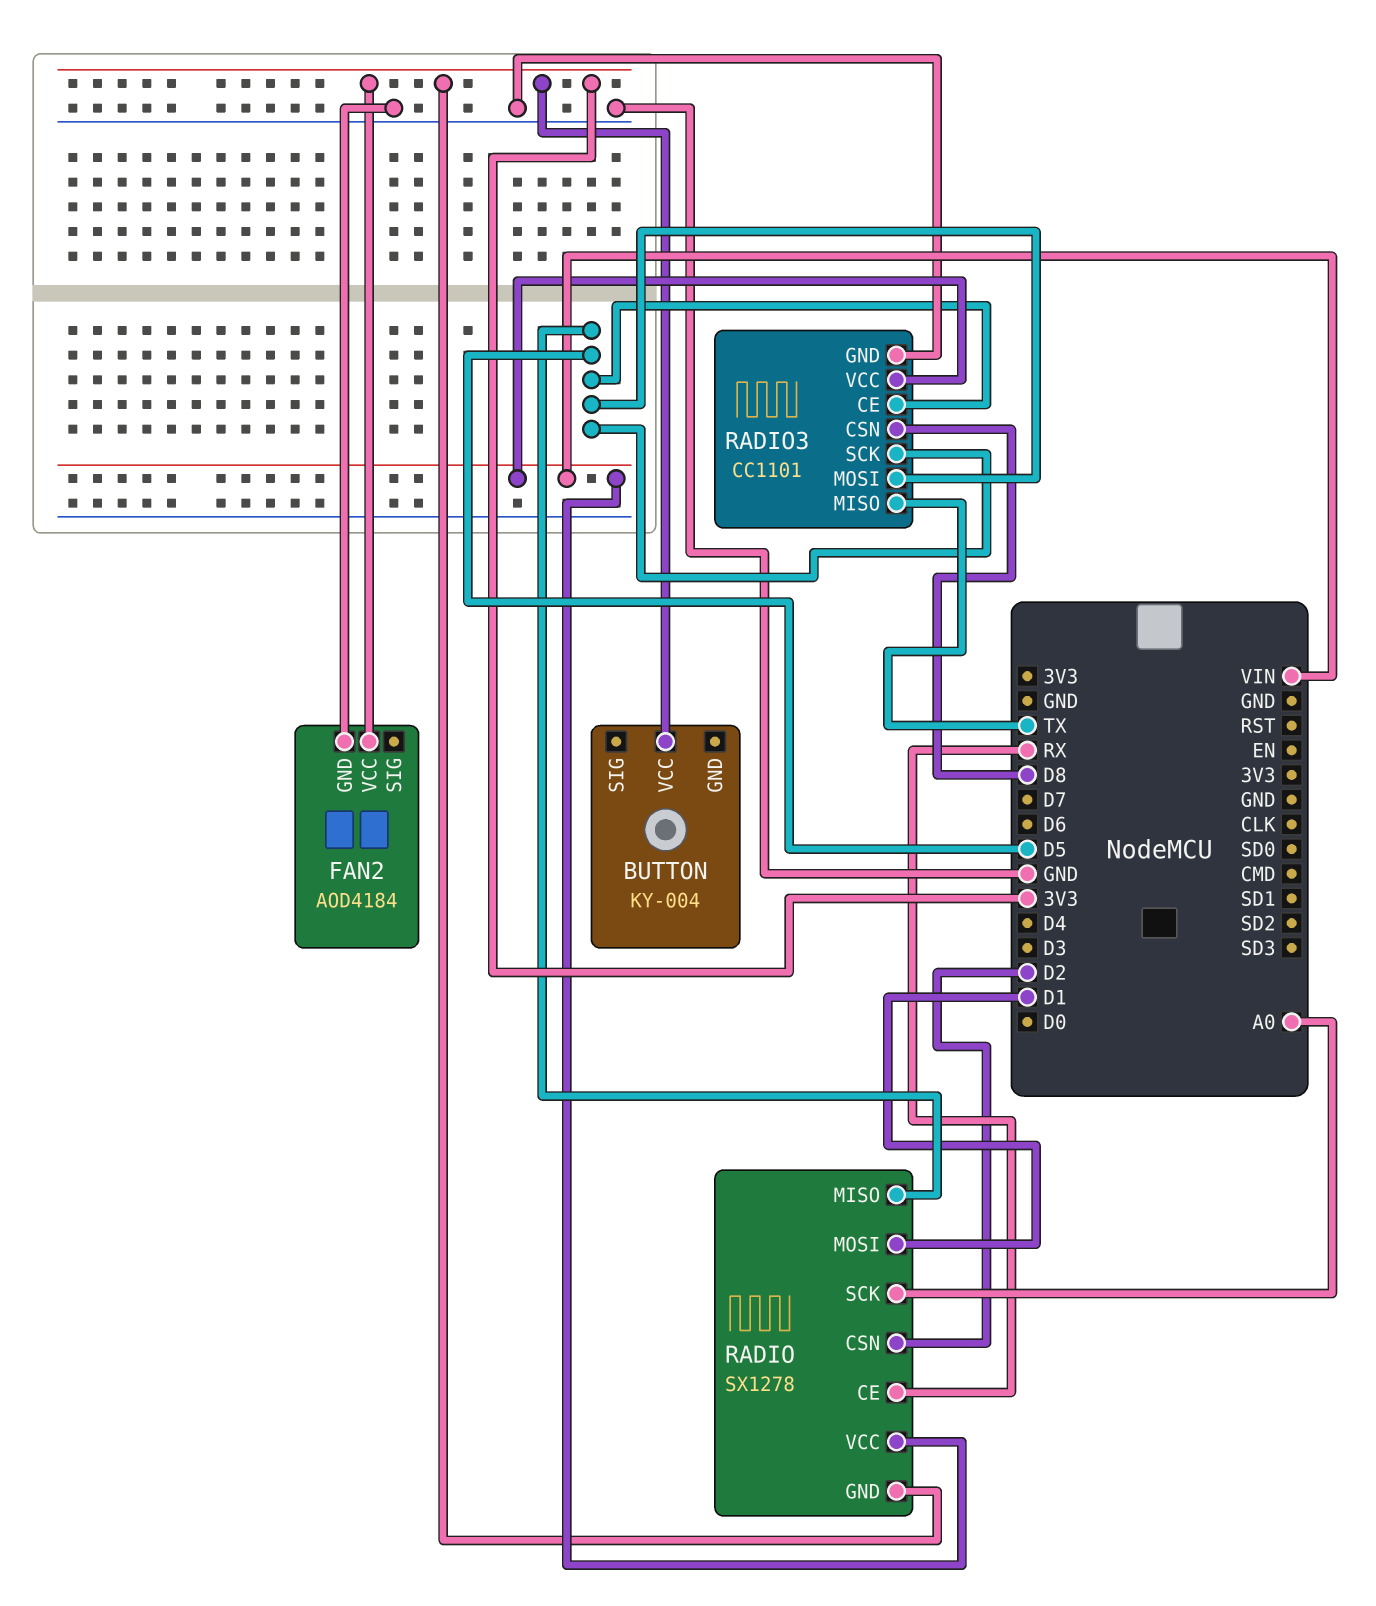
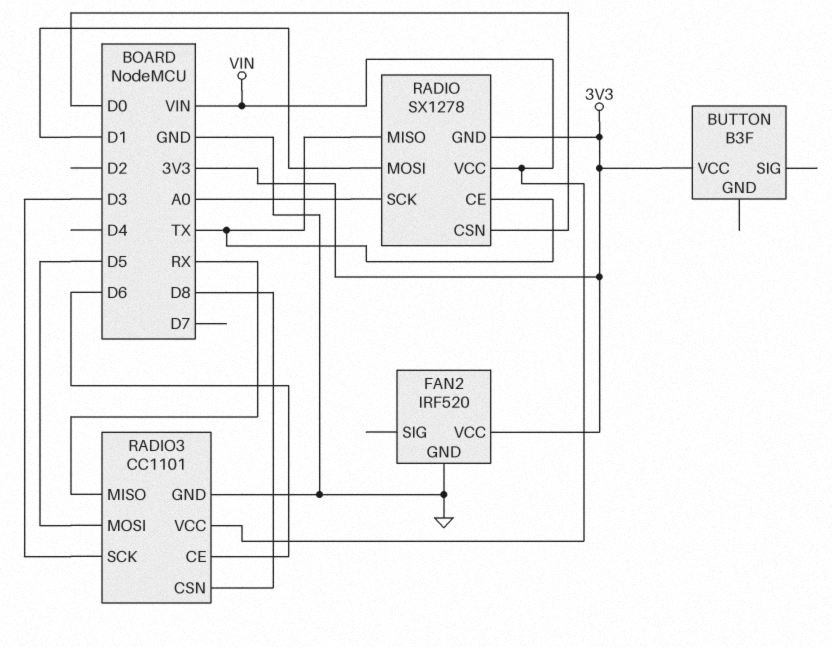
BUTTON: KY-004 -> B3F
FAN2: AOD4184 -> IRF520
RADIO pin CE: RX -> TX
RADIO pin CSN: D2 -> D0
RADIO pin MISO: D5 -> TX
RADIO3 pin CE: D5 -> D6
RADIO3 pin MISO: TX -> RX
RADIO3 pin SCK: D5 -> D3

